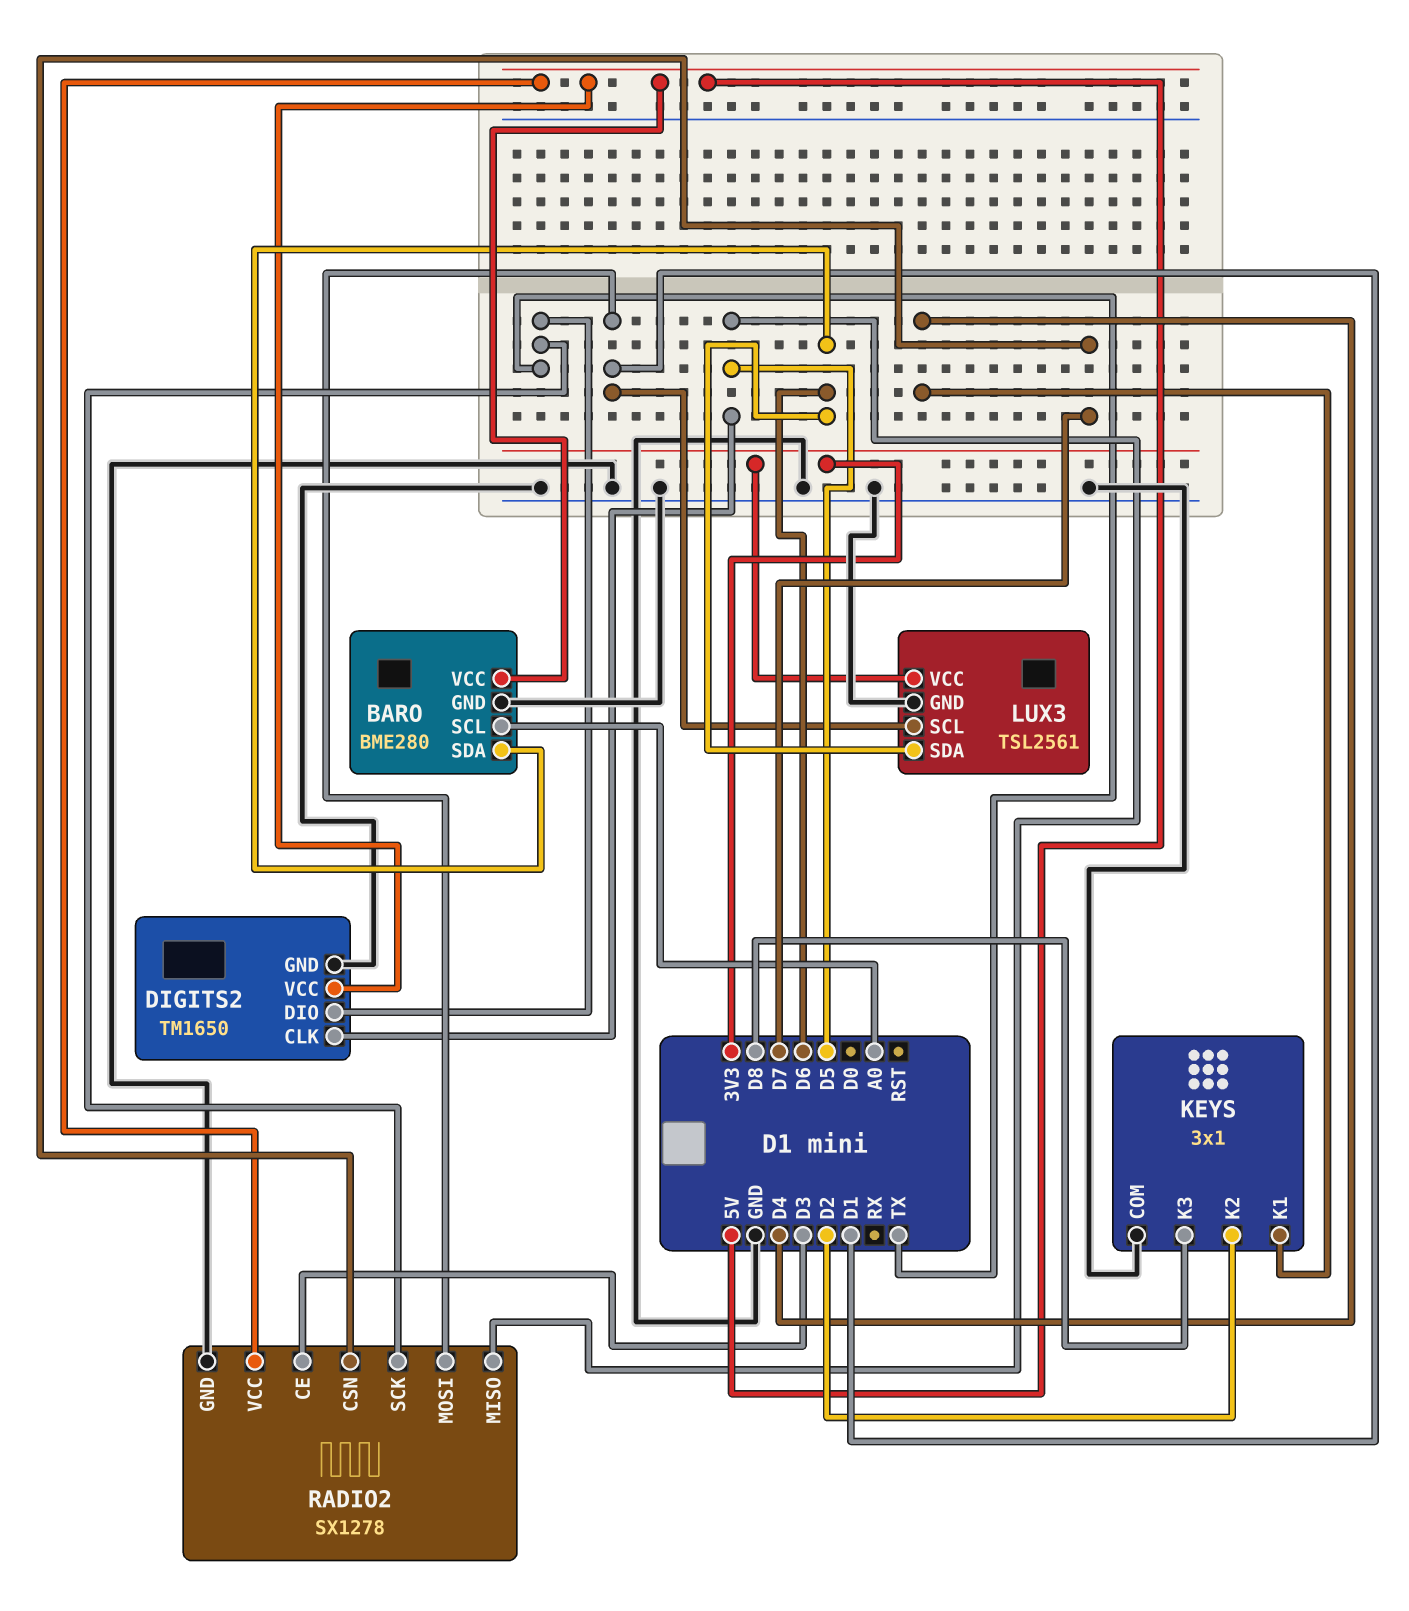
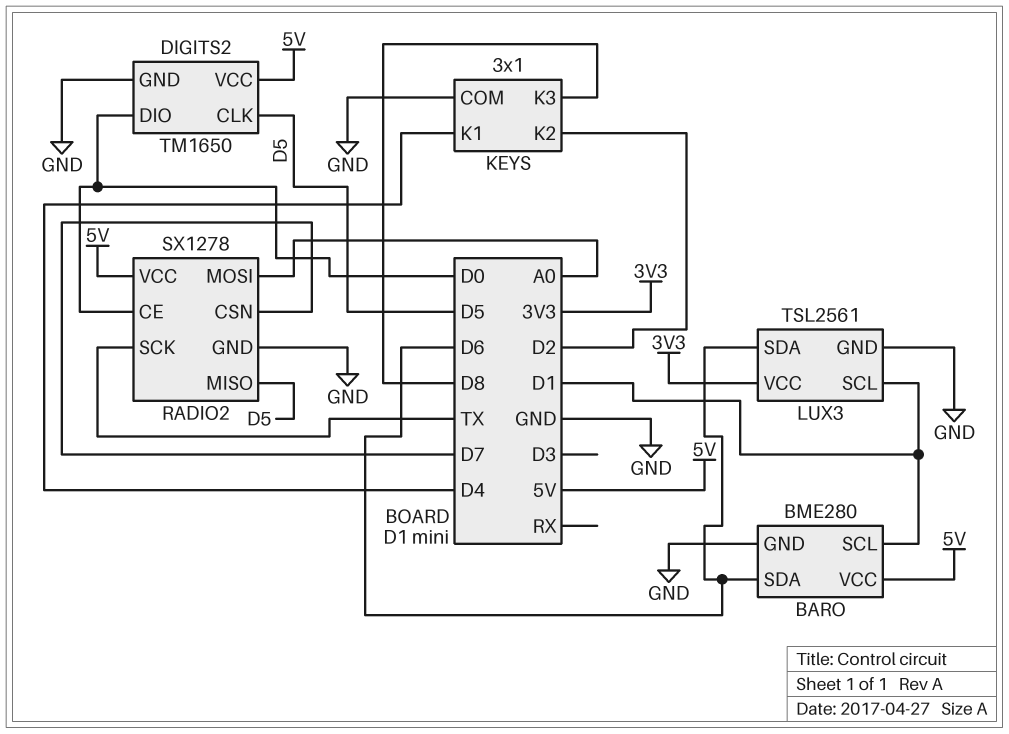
BARO pin SCL: A0 -> D1
DIGITS2 pin DIO: TX -> D0
RADIO2 pin CE: D3 -> D0
RADIO2 pin MOSI: D1 -> A0

